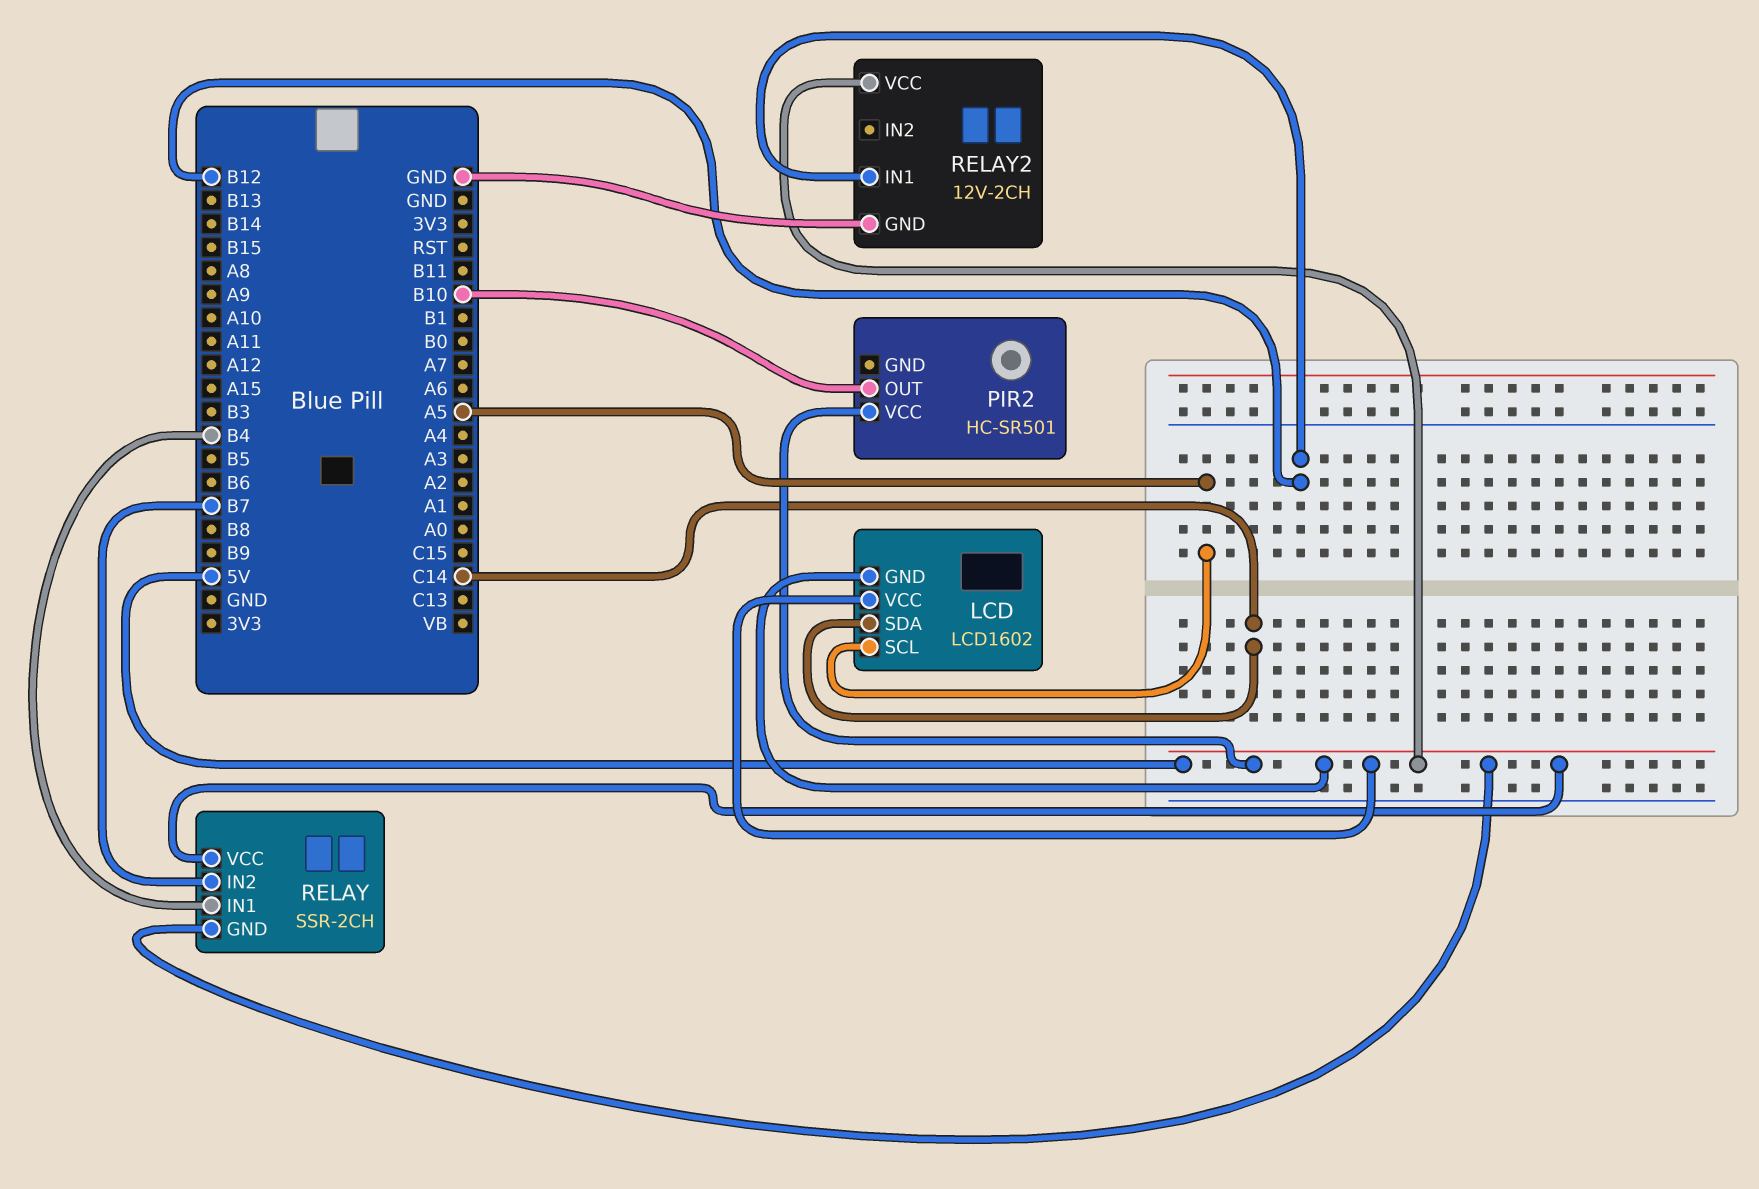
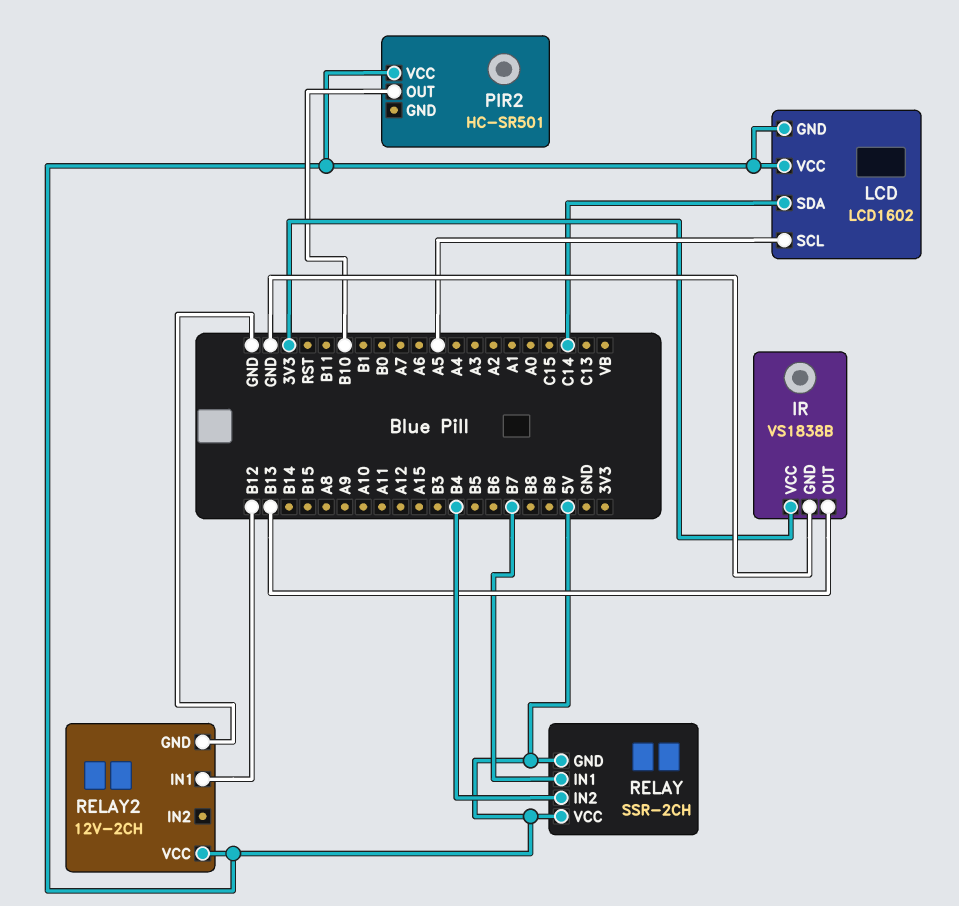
IR: none -> VS1838B
IR pin GND: none -> GND
IR pin OUT: none -> B13
IR pin VCC: none -> 3V3
RELAY pin IN1: B4 -> B7
RELAY pin IN2: B7 -> B4

